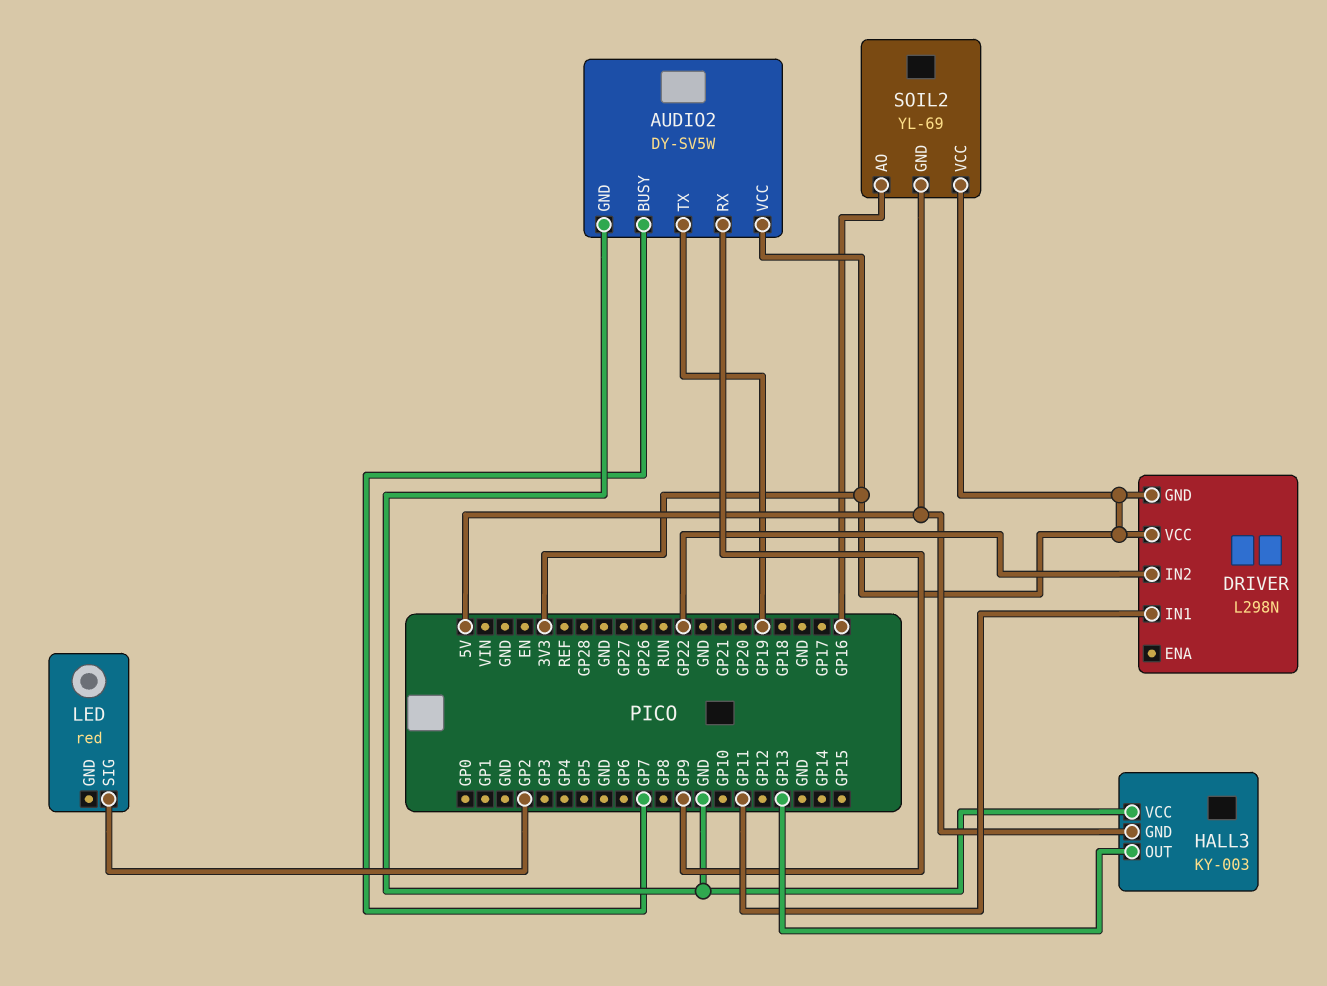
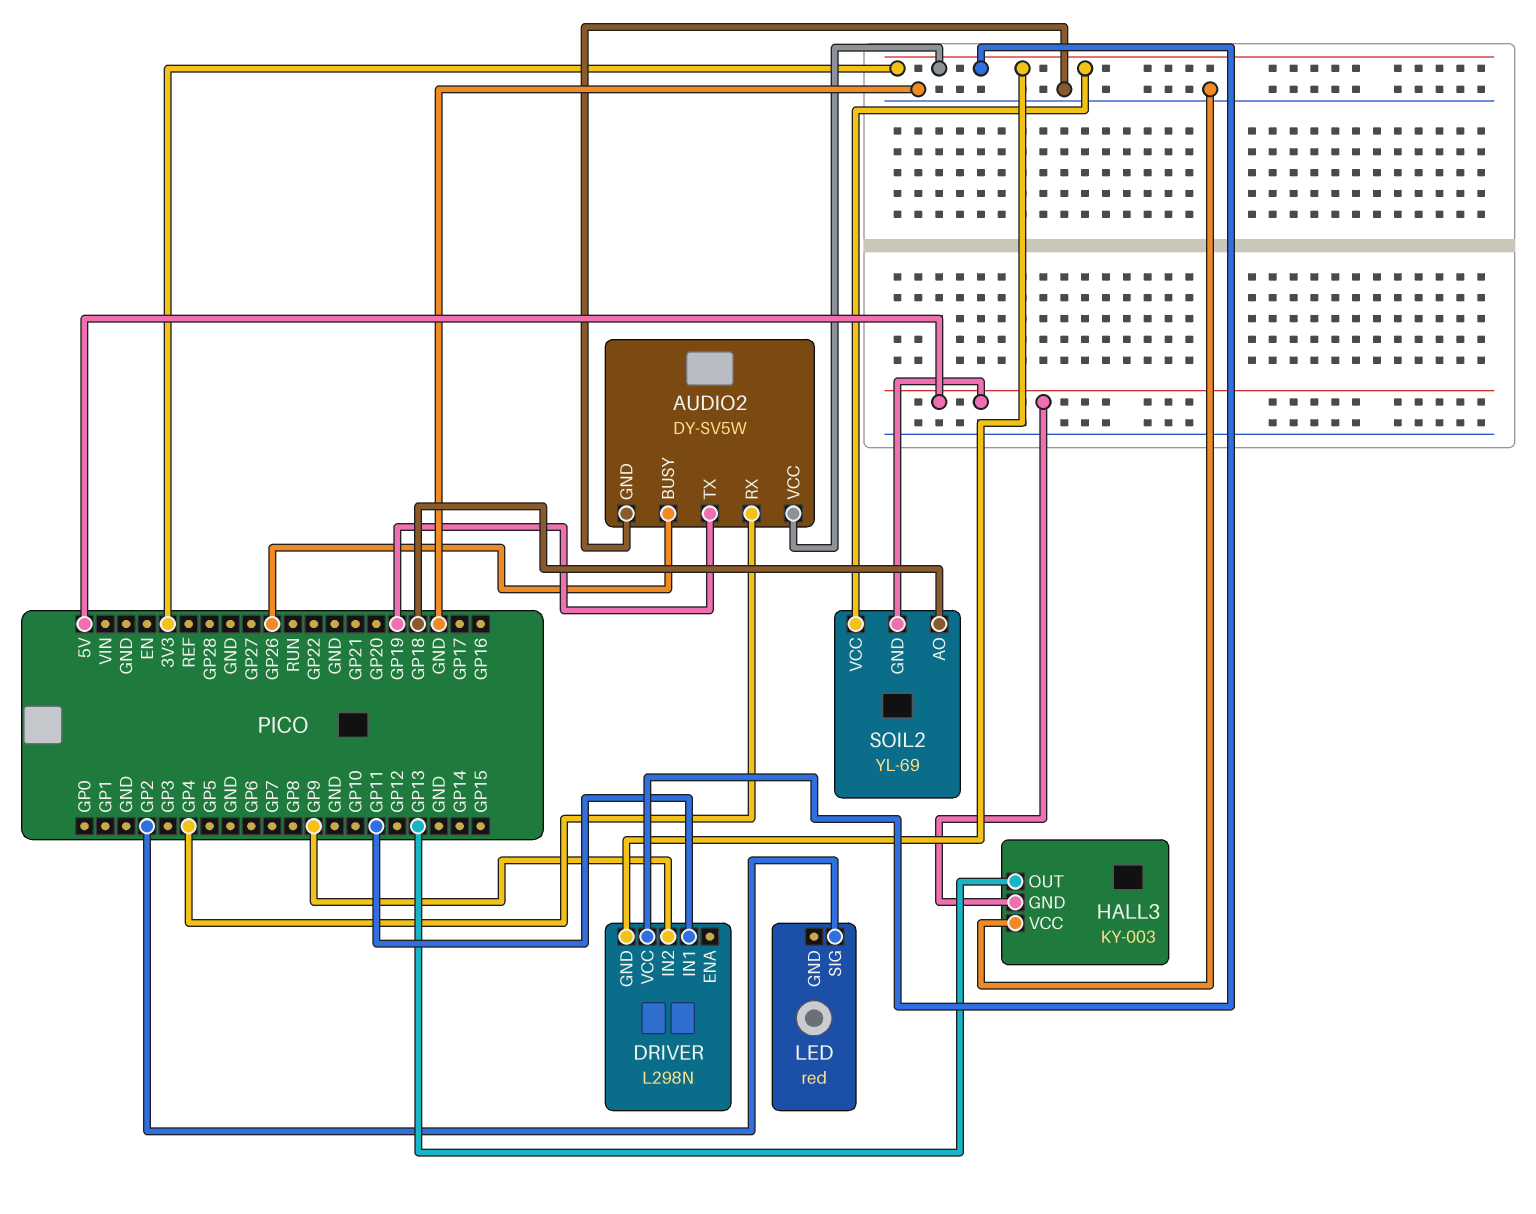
AUDIO2 pin BUSY: GP7 -> GP26
AUDIO2 pin RX: GP9 -> GP4
DRIVER pin IN2: GP22 -> GP9
SOIL2 pin AO: GP16 -> GP18

